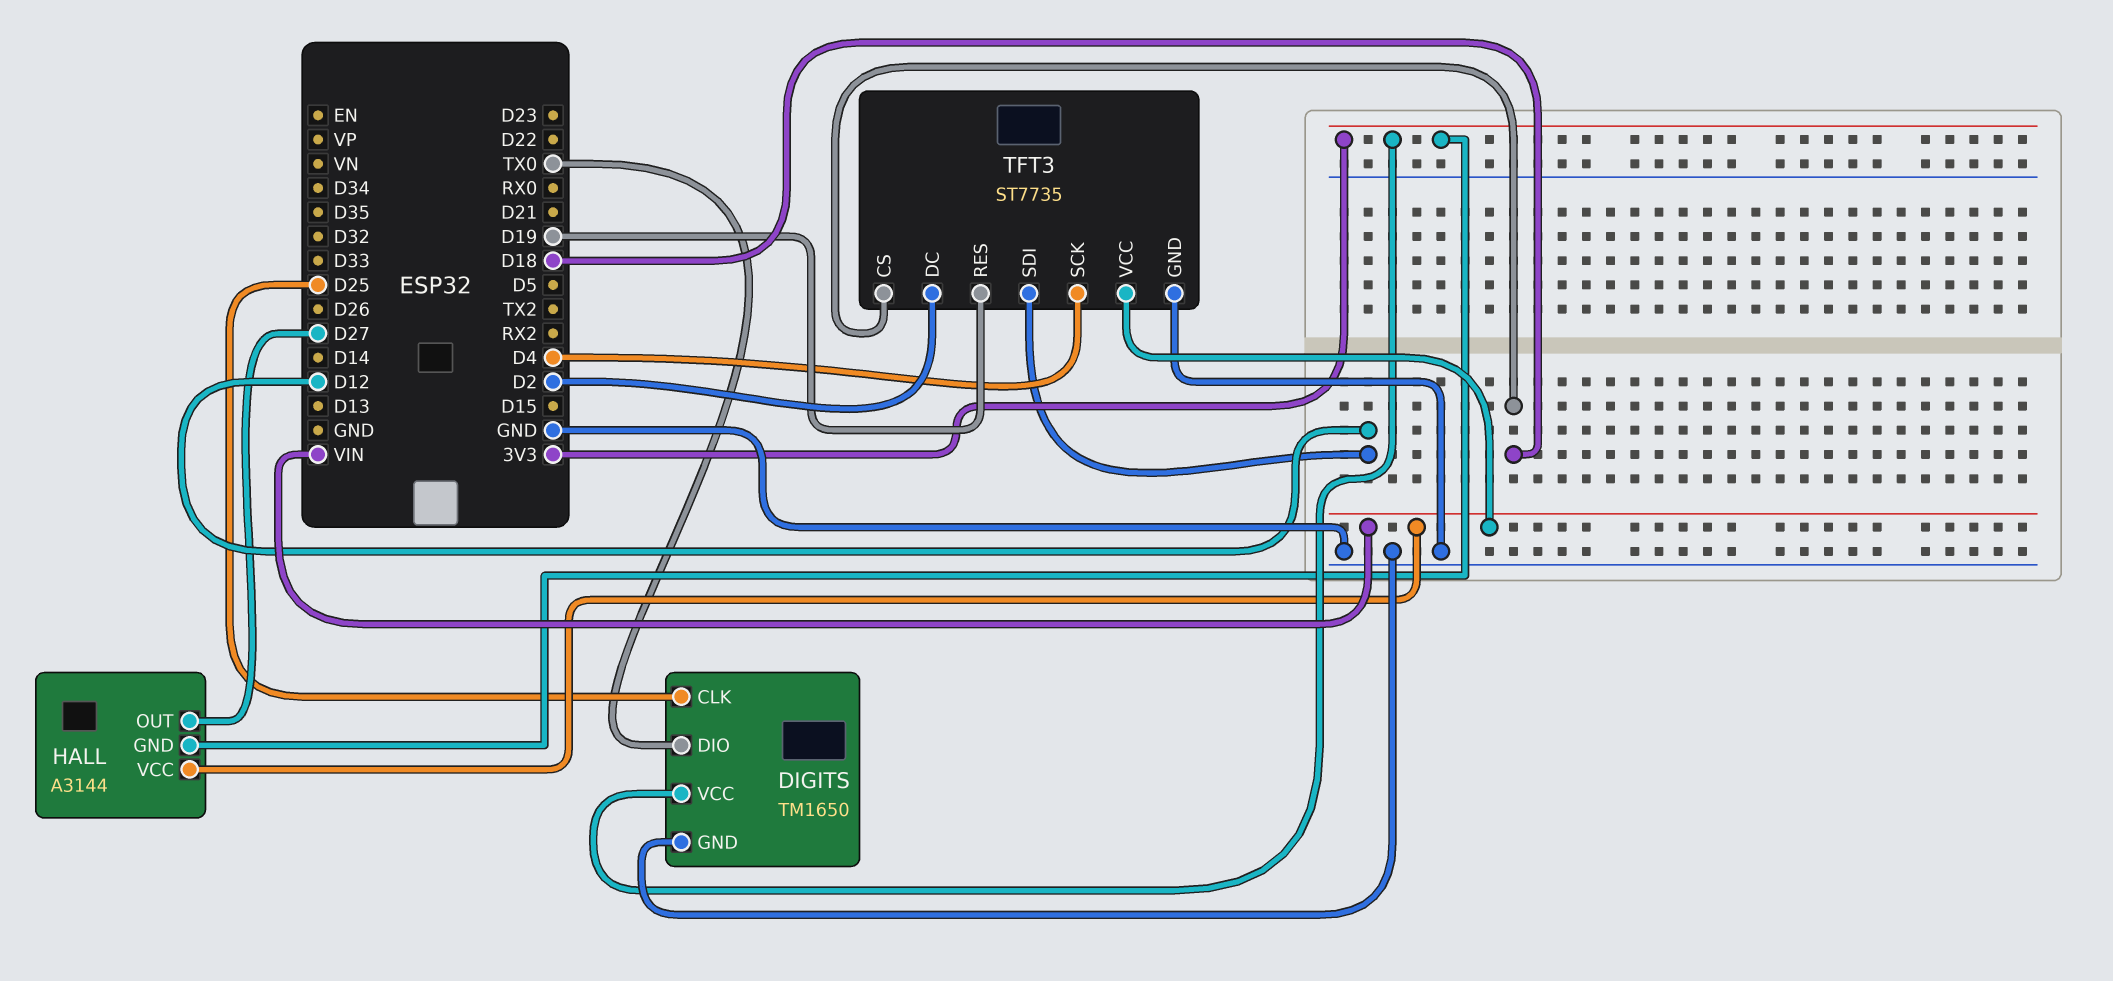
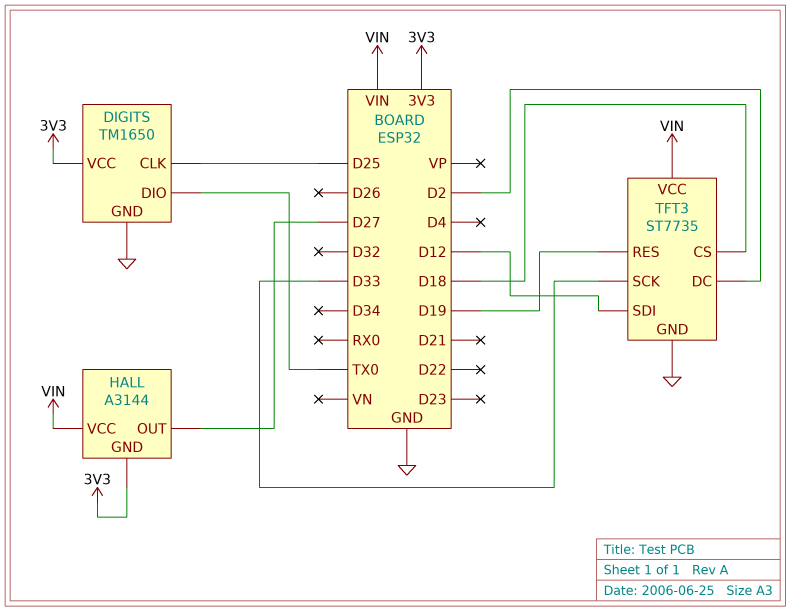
TFT3 pin SCK: D4 -> D33

